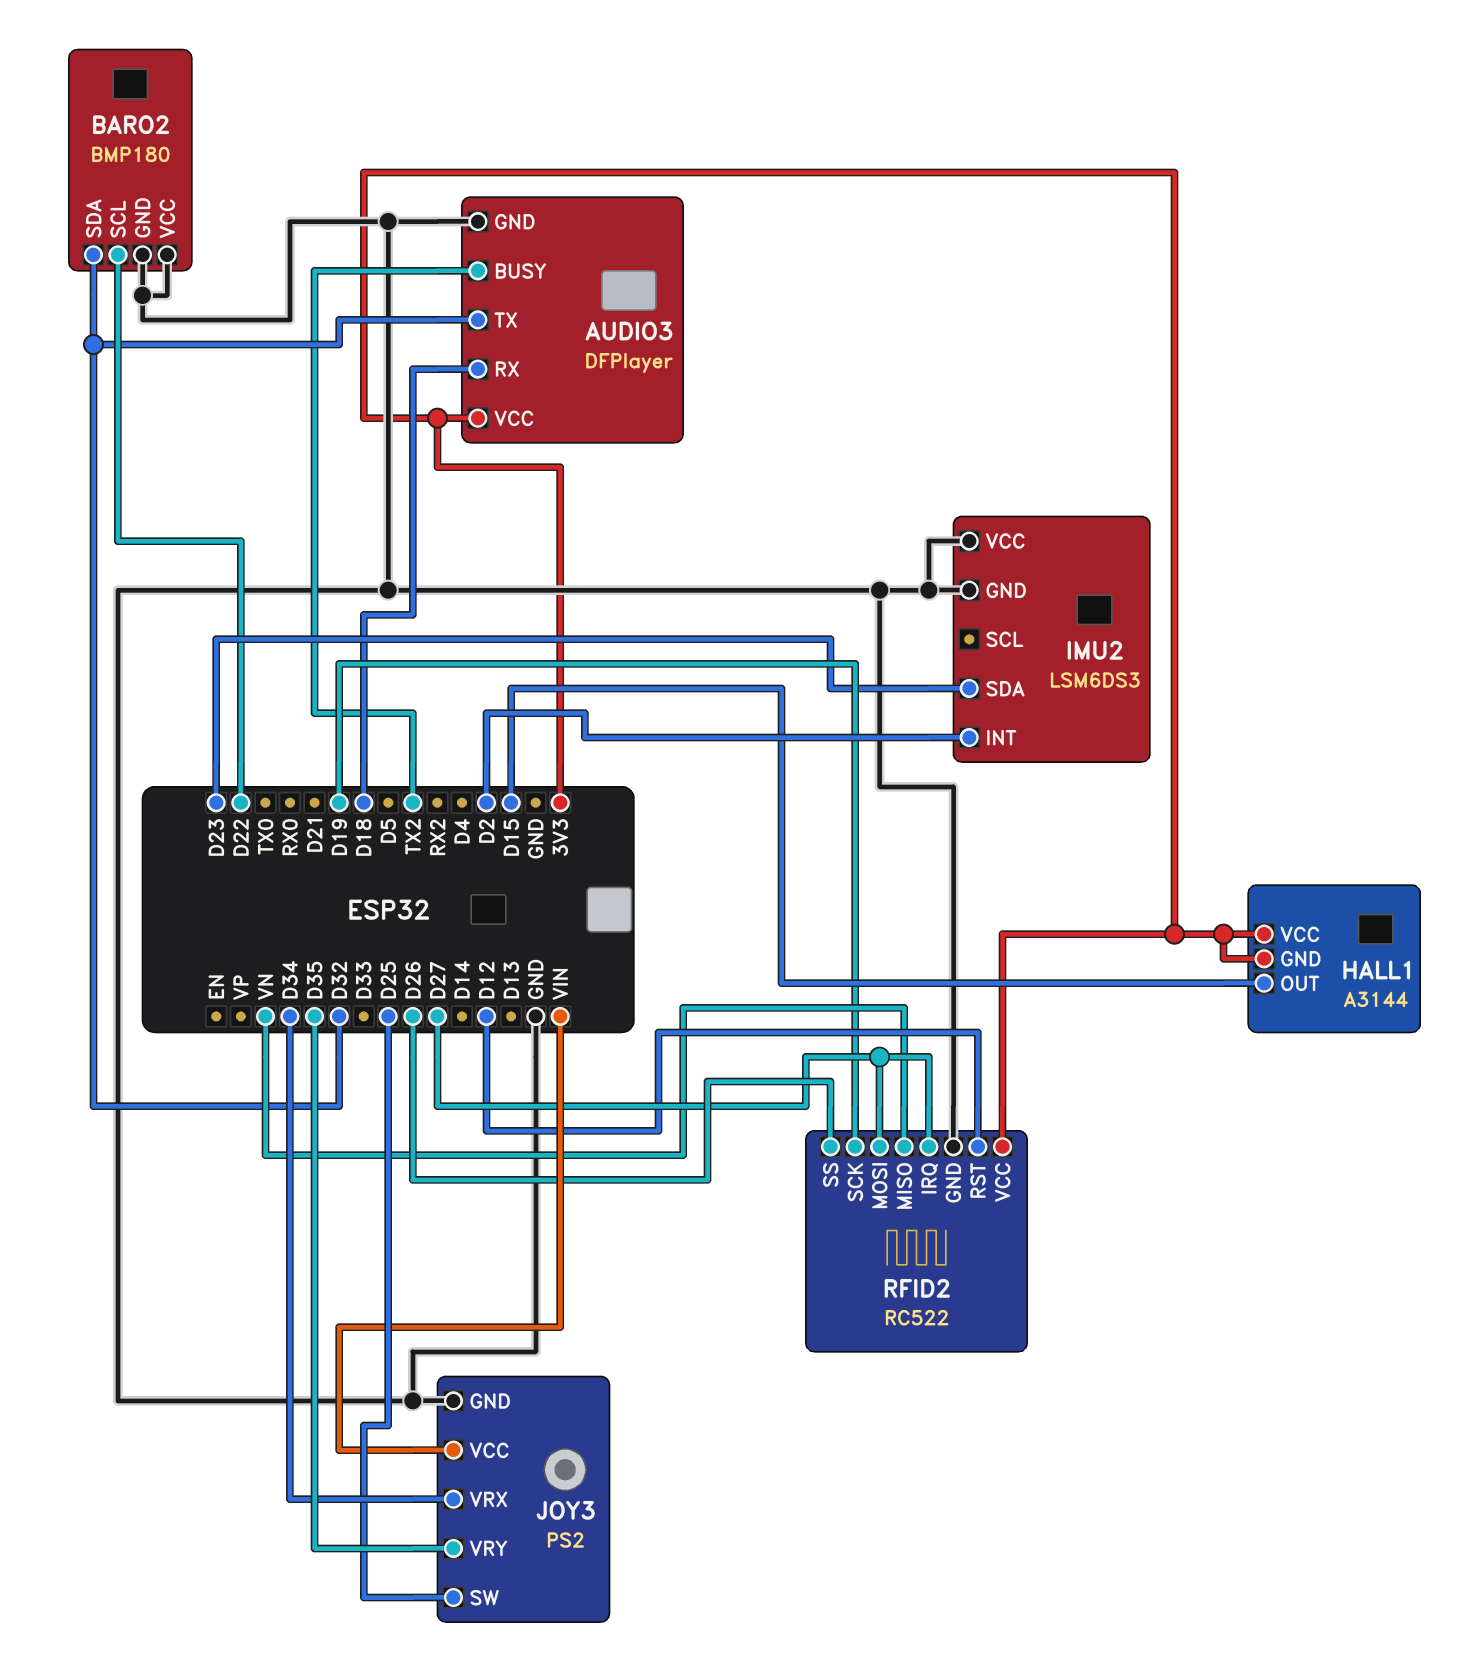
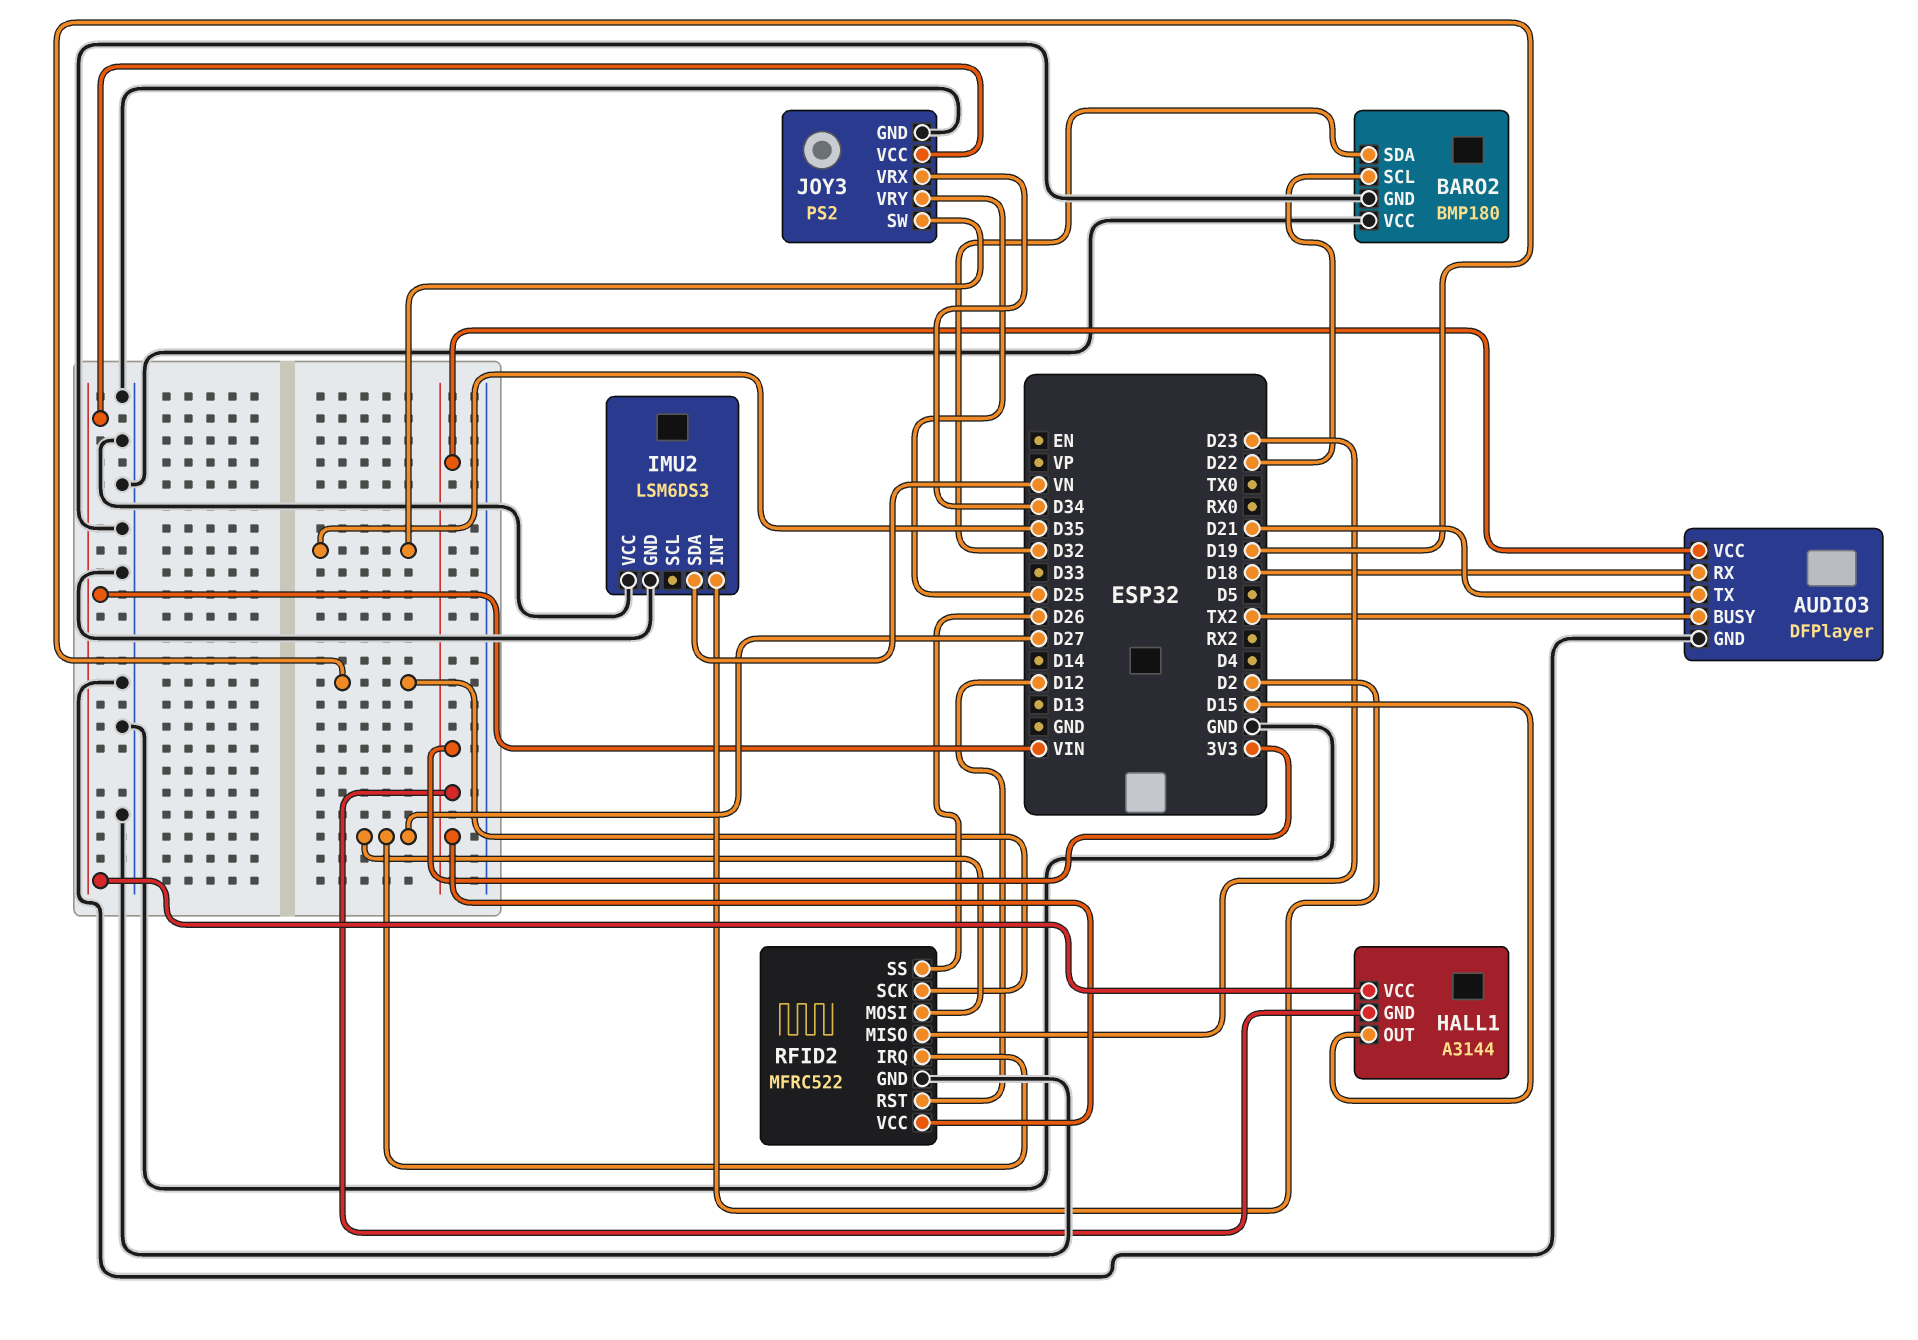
AUDIO3 pin TX: D32 -> D21
HALL1 pin VCC: 3V3 -> VIN
IMU2 pin SDA: D23 -> VN
JOY3 pin SW: D25 -> D35
JOY3 pin VRY: D35 -> D25
RFID2: RC522 -> MFRC522
RFID2 pin MISO: VN -> D23

